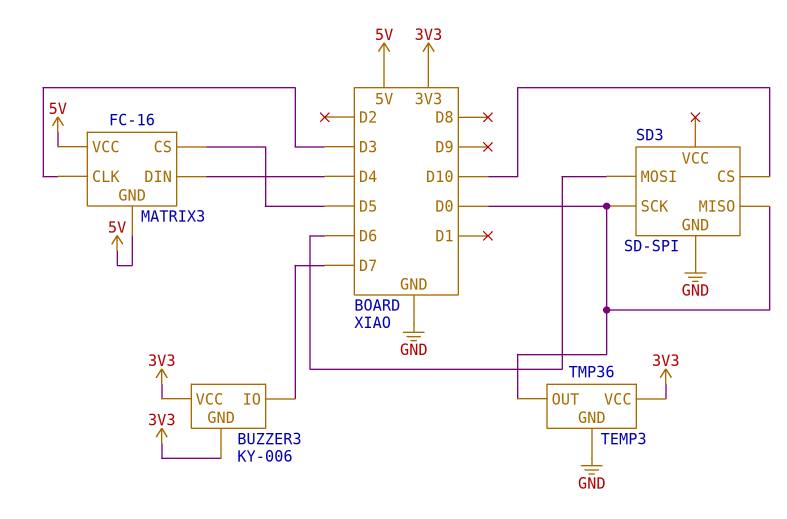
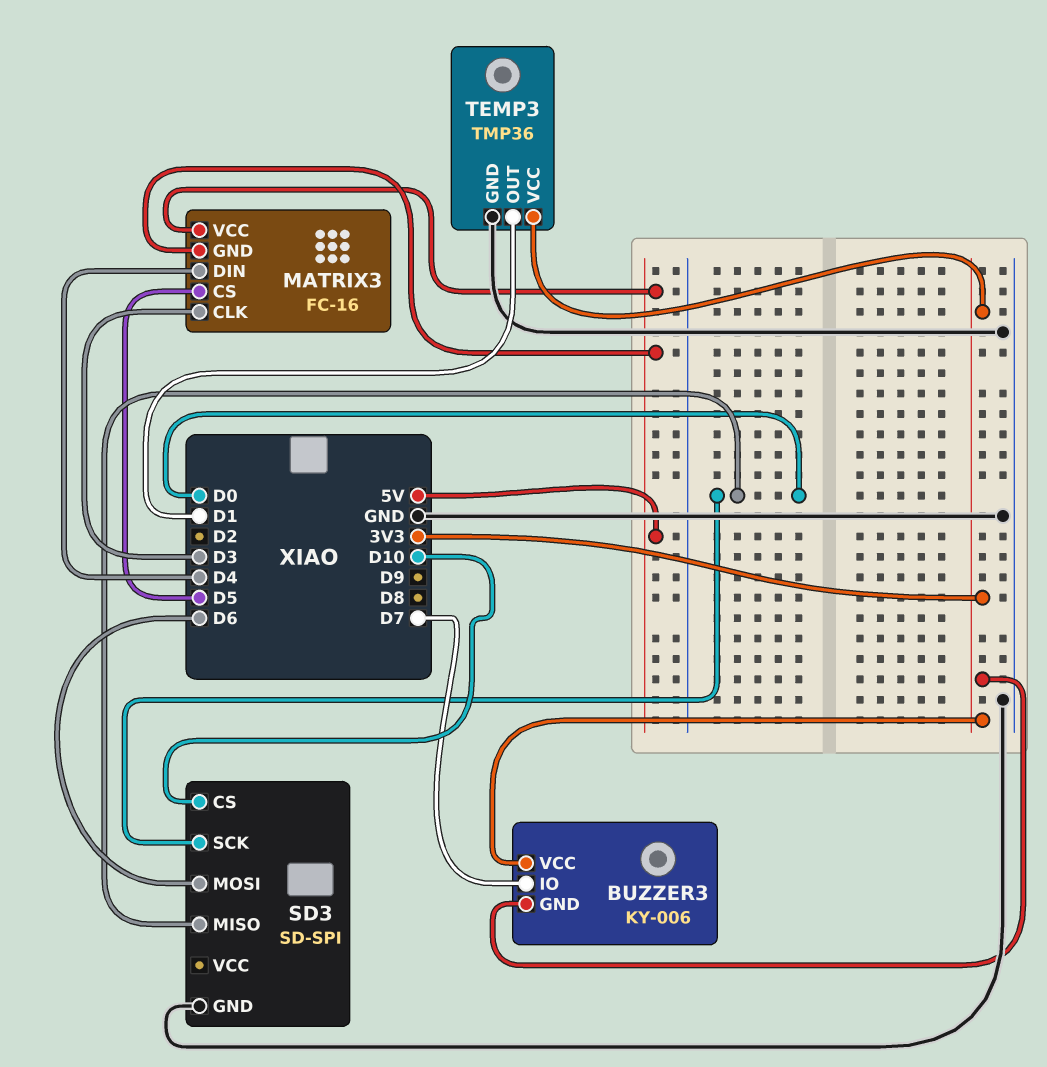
TEMP3 pin OUT: D0 -> D1

